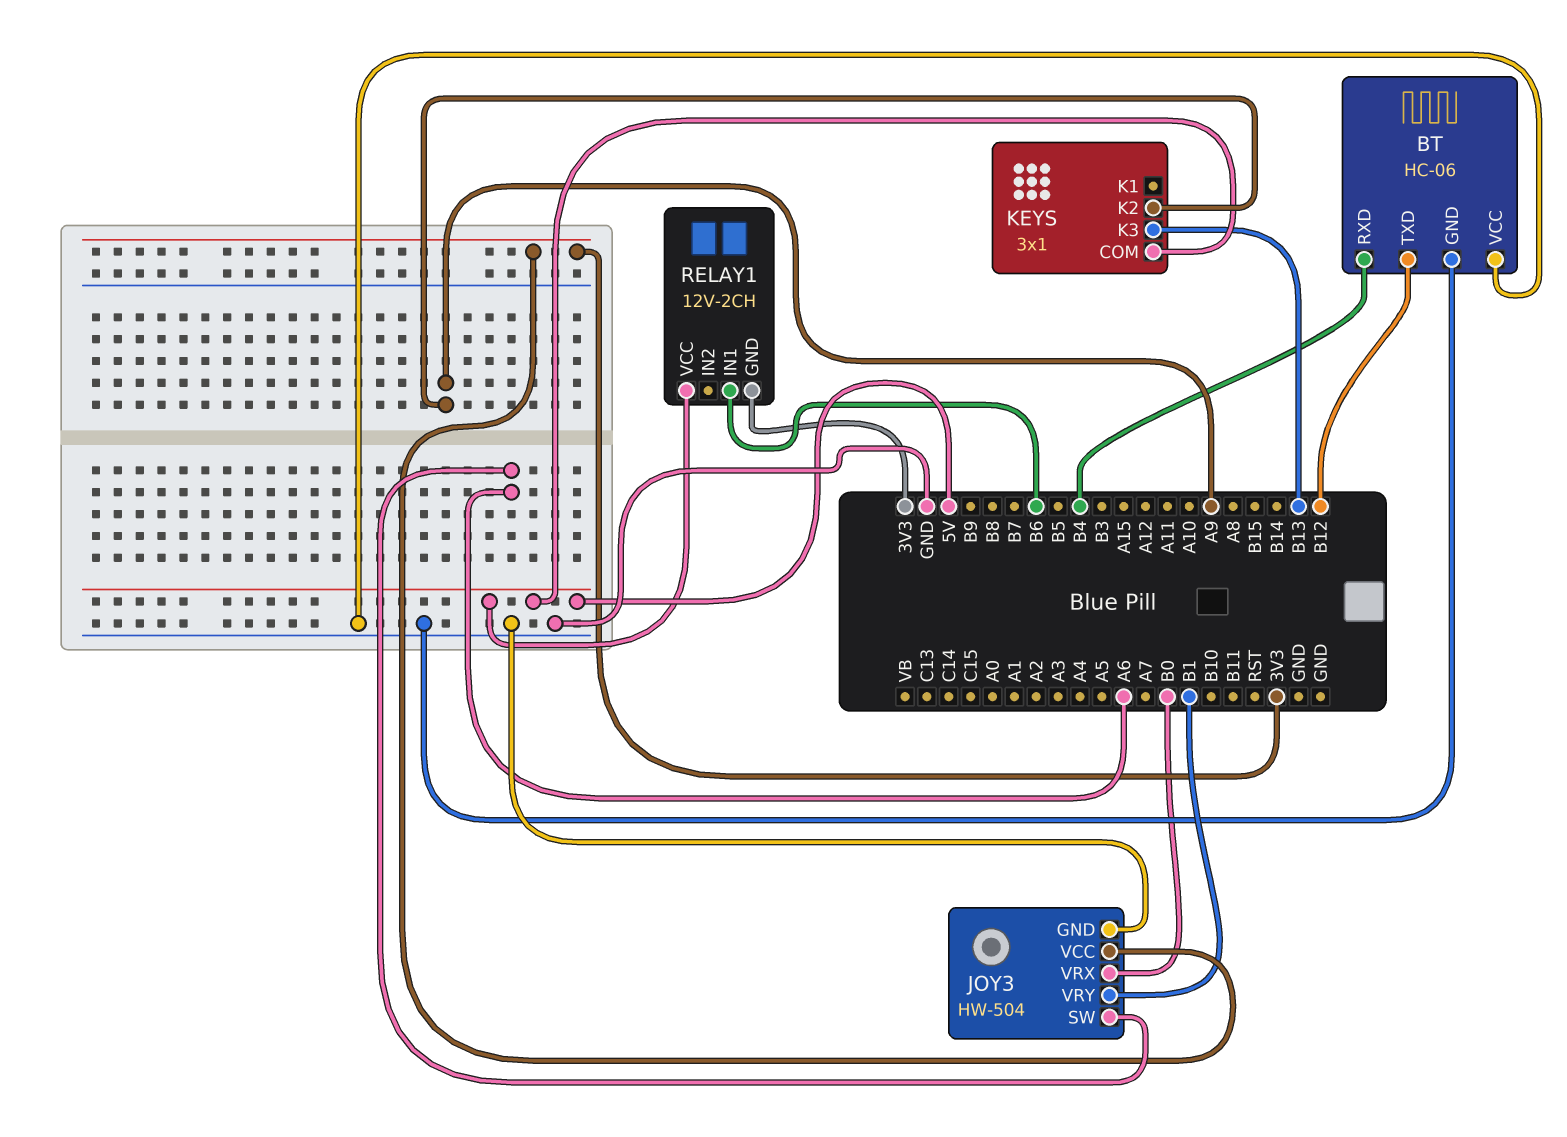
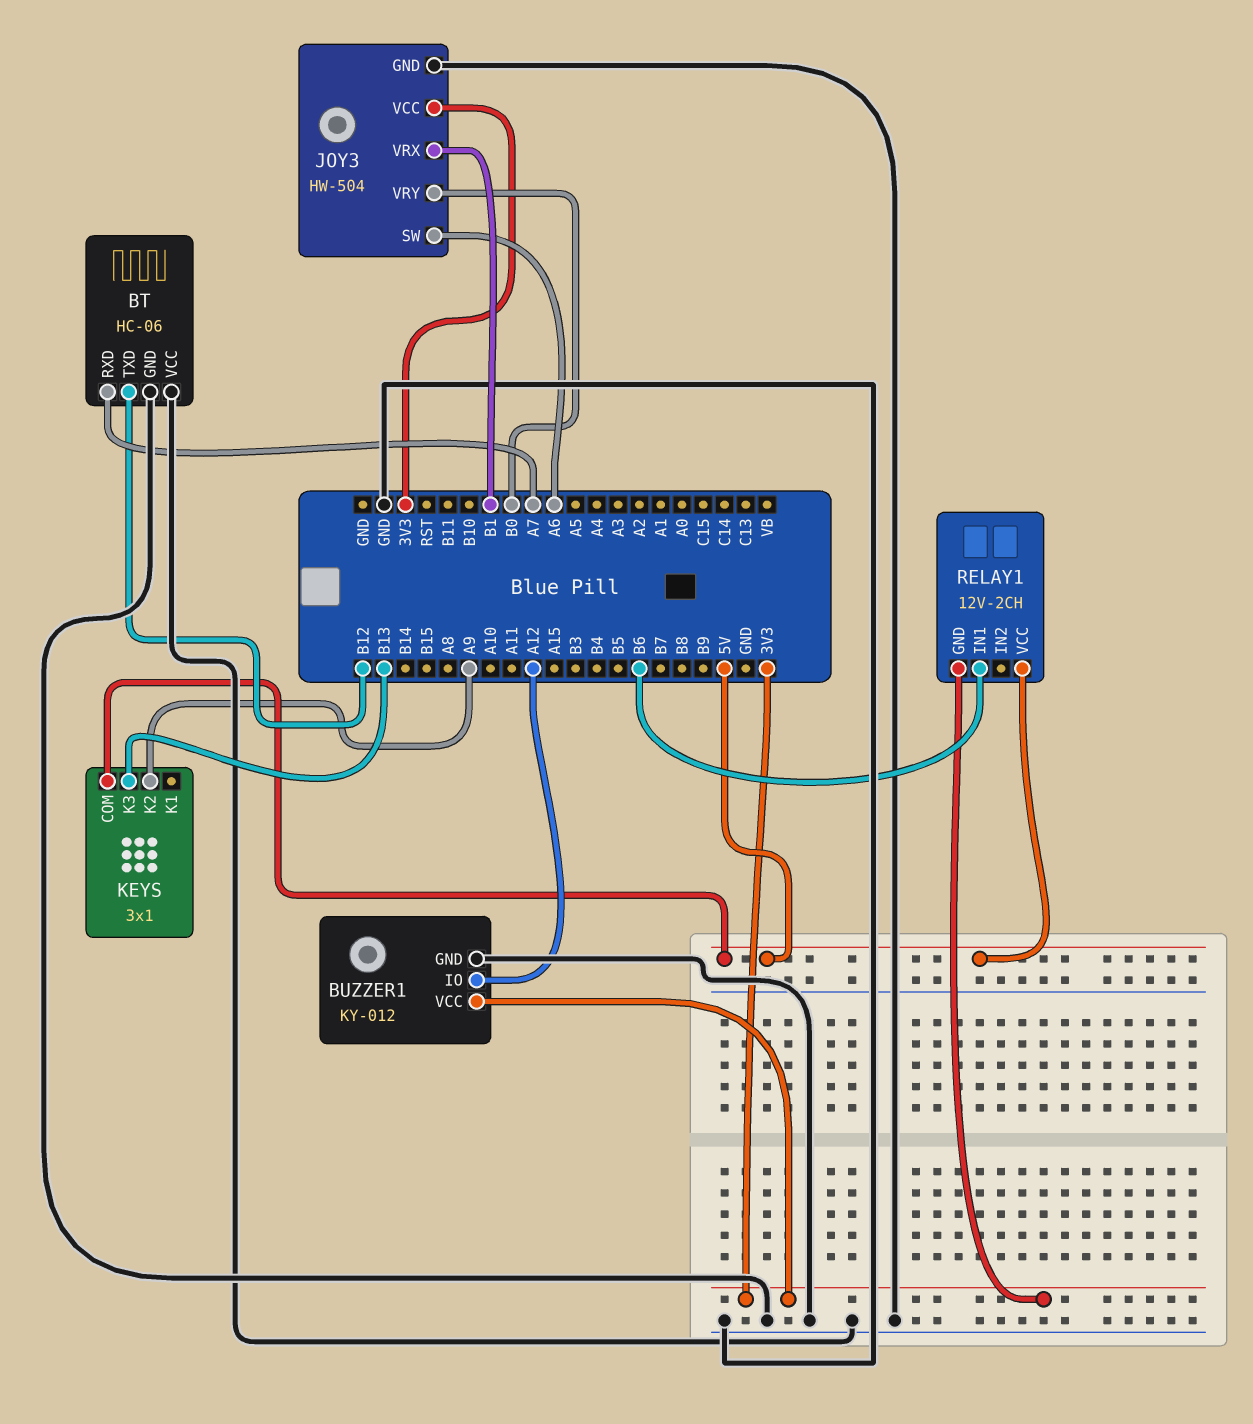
BT pin RXD: B4 -> A7
BUZZER1: none -> KY-012
BUZZER1 pin GND: none -> GND
BUZZER1 pin IO: none -> A12
BUZZER1 pin VCC: none -> 3V3
JOY3 pin VRX: B0 -> B1
JOY3 pin VRY: B1 -> B0

